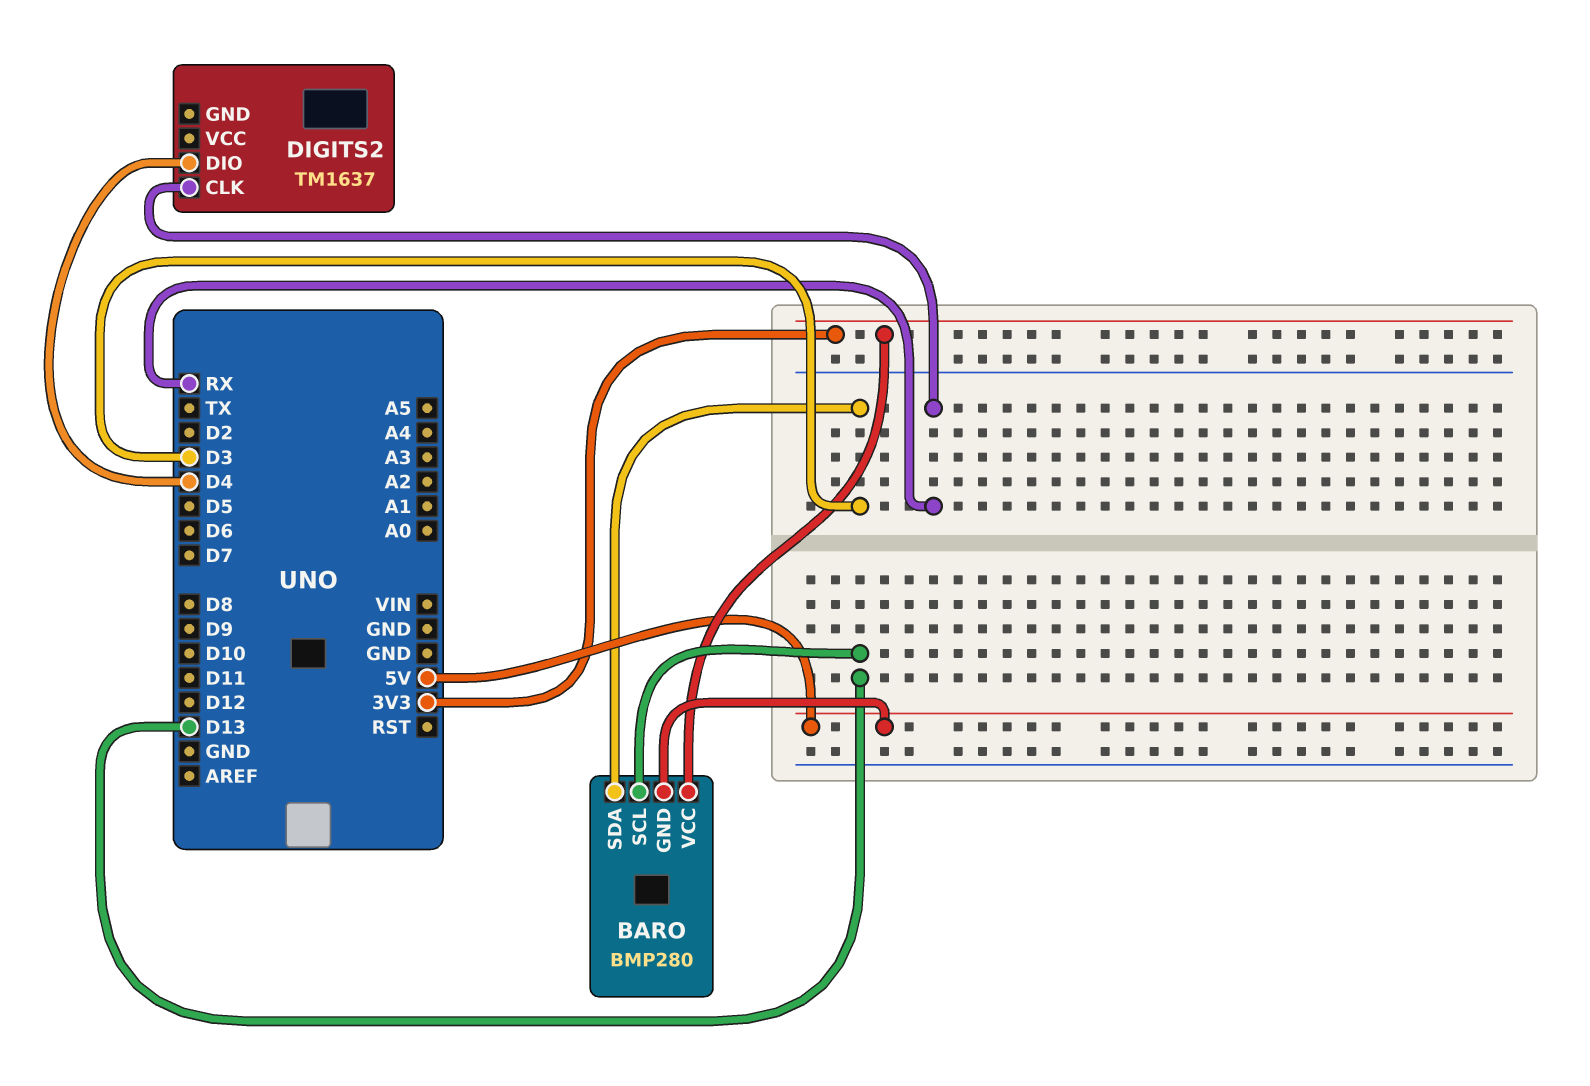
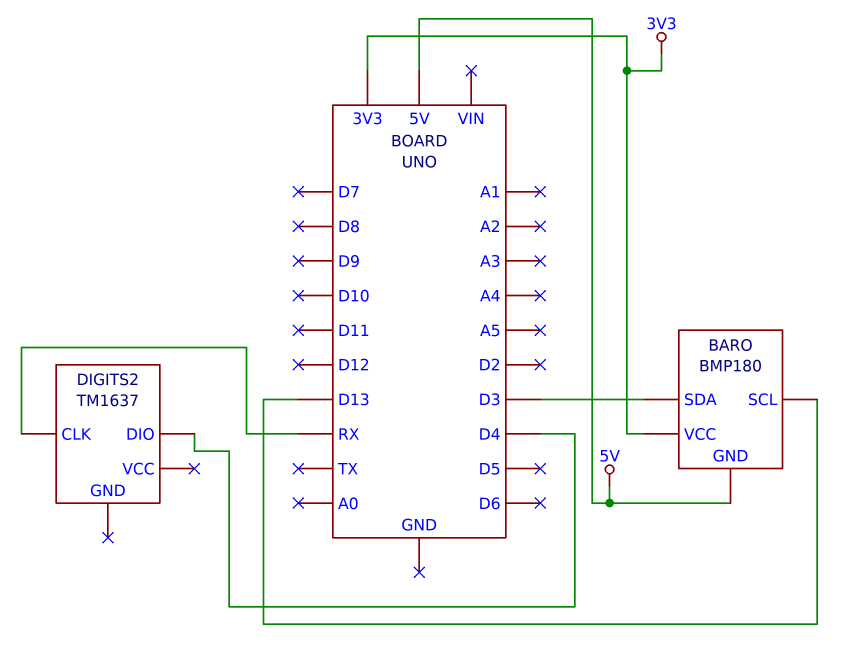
BARO: BMP280 -> BMP180

